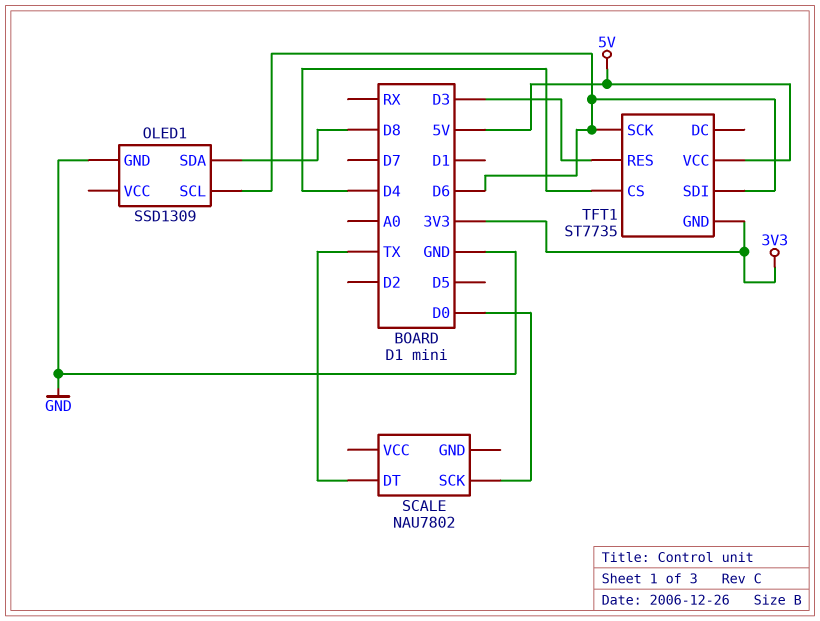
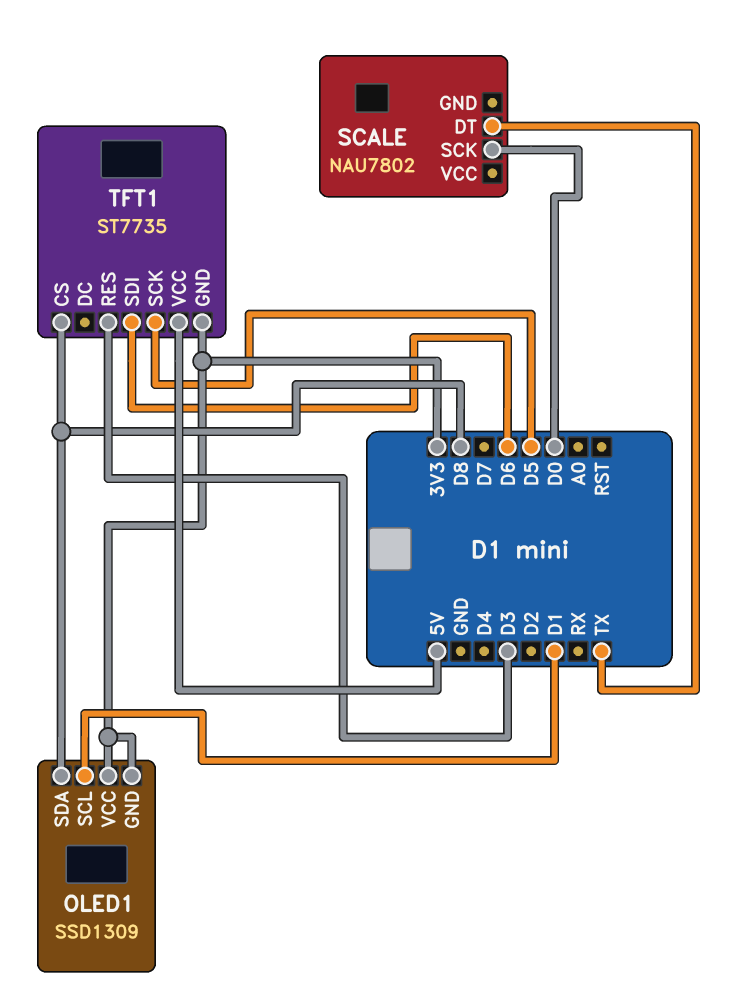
OLED1 pin GND: GND -> 3V3
OLED1 pin SCL: D6 -> D1
OLED1 pin VCC: none -> 3V3
TFT1 pin CS: D4 -> D8
TFT1 pin SCK: D6 -> D5

